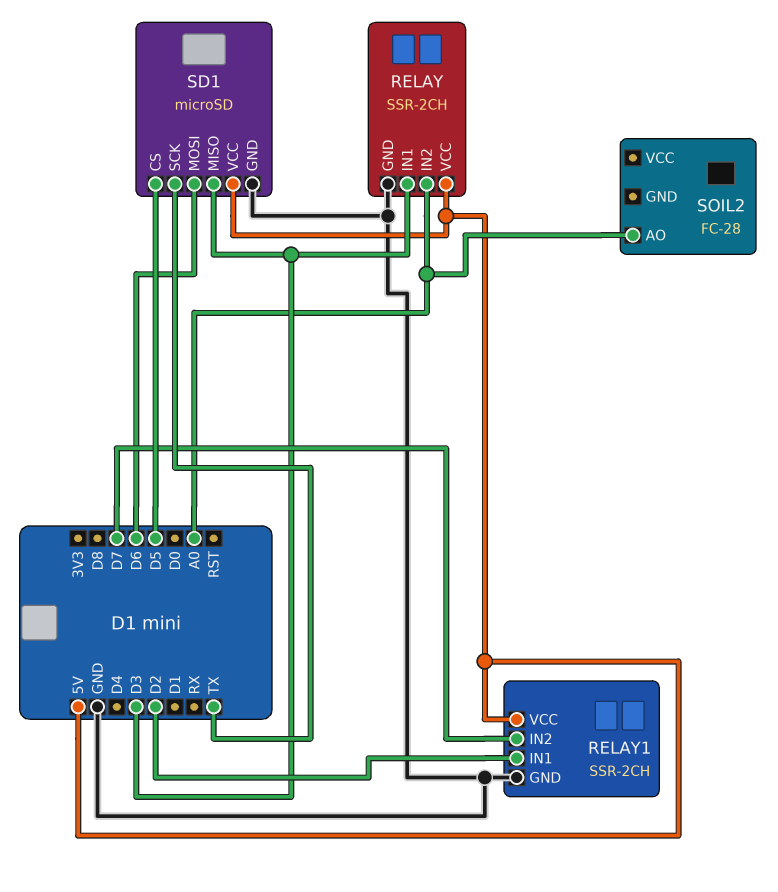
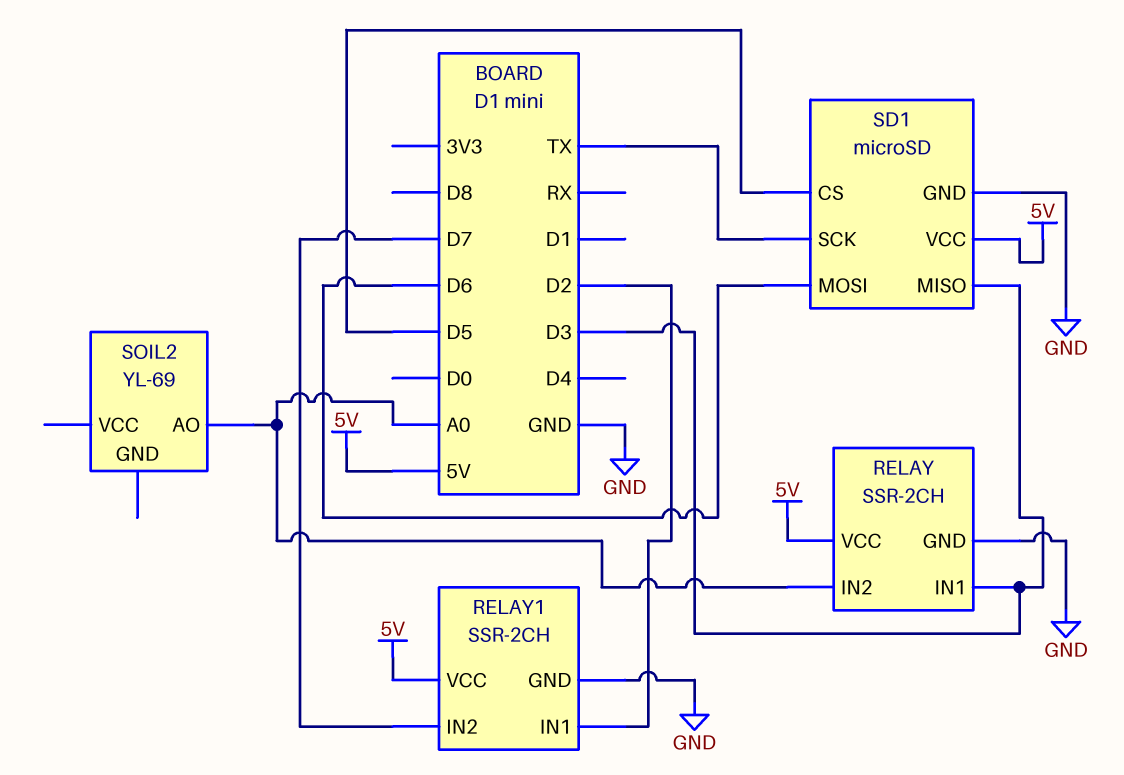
SOIL2: FC-28 -> YL-69

